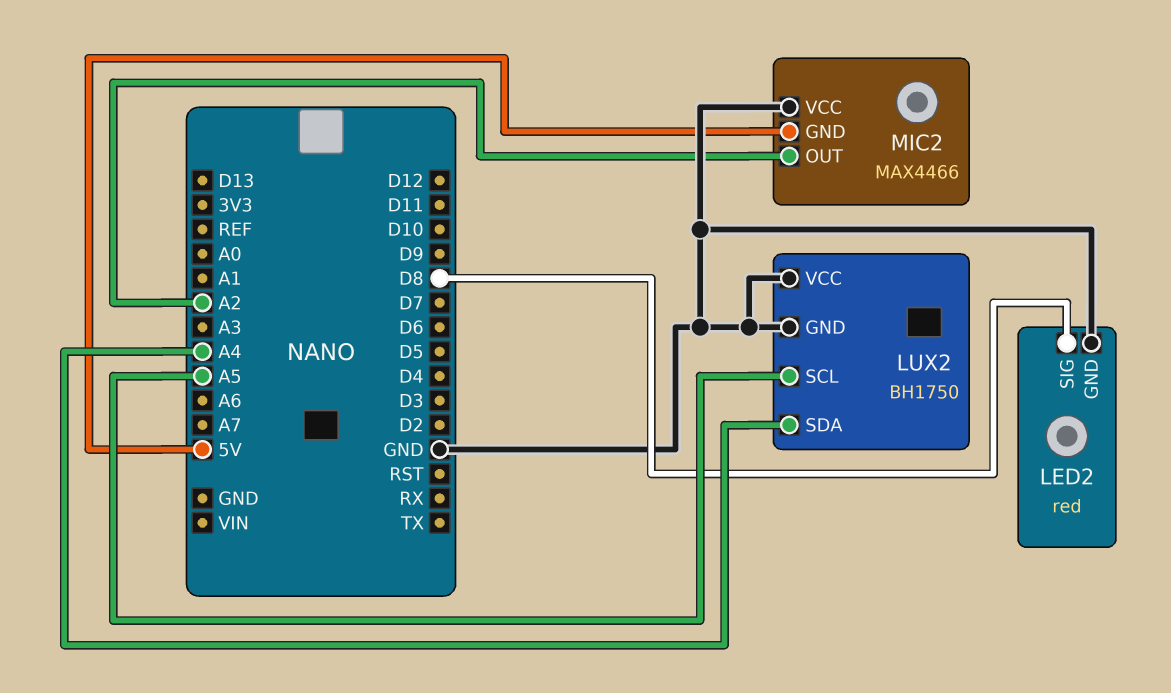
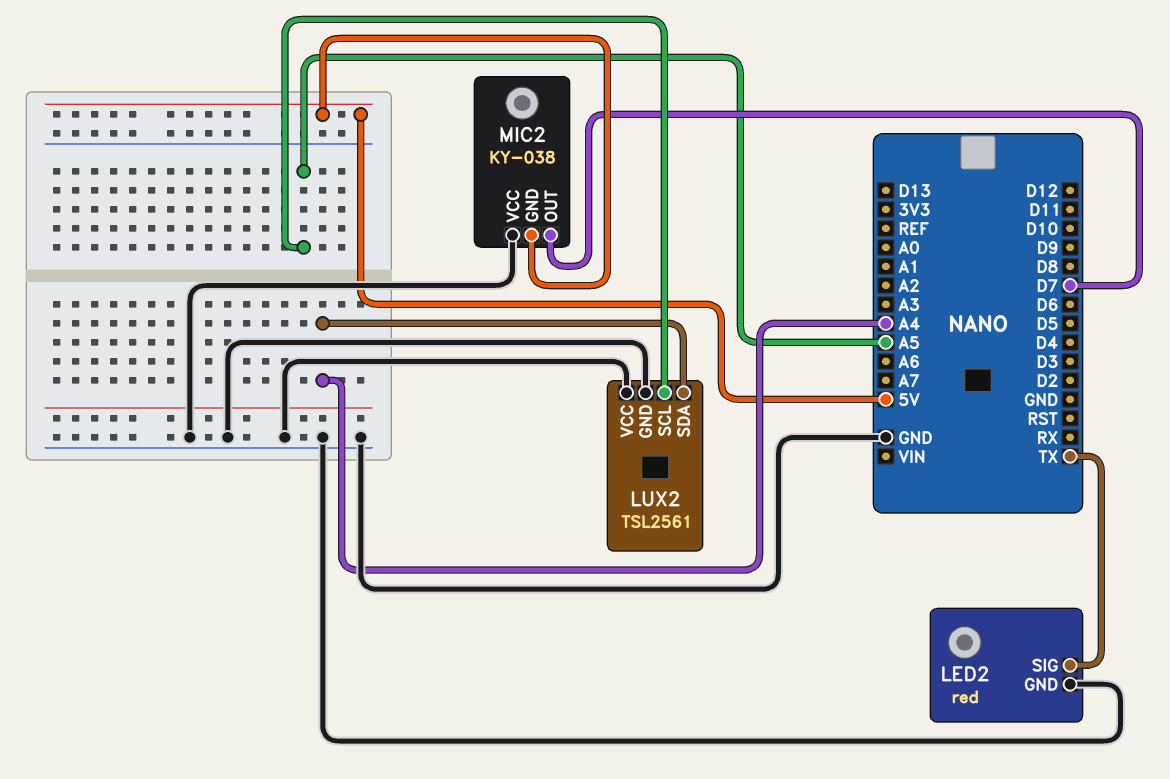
LED2 pin SIG: D8 -> TX
LUX2: BH1750 -> TSL2561
MIC2: MAX4466 -> KY-038
MIC2 pin OUT: A2 -> D7

